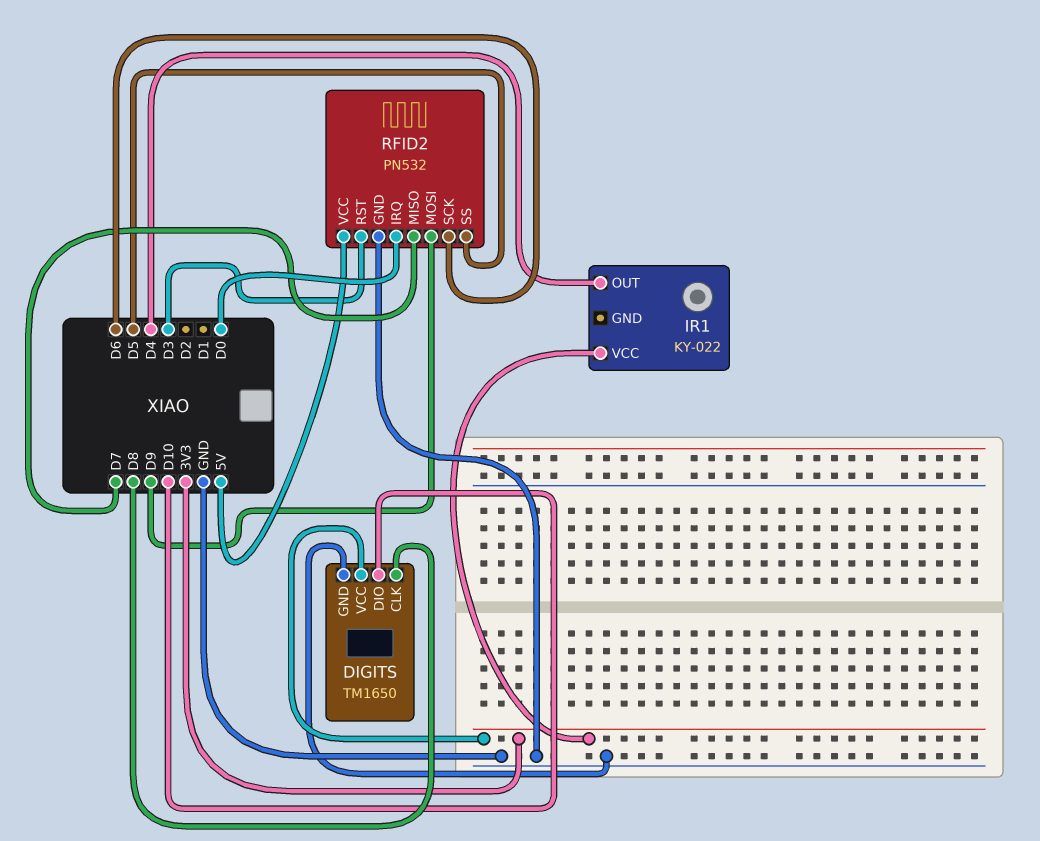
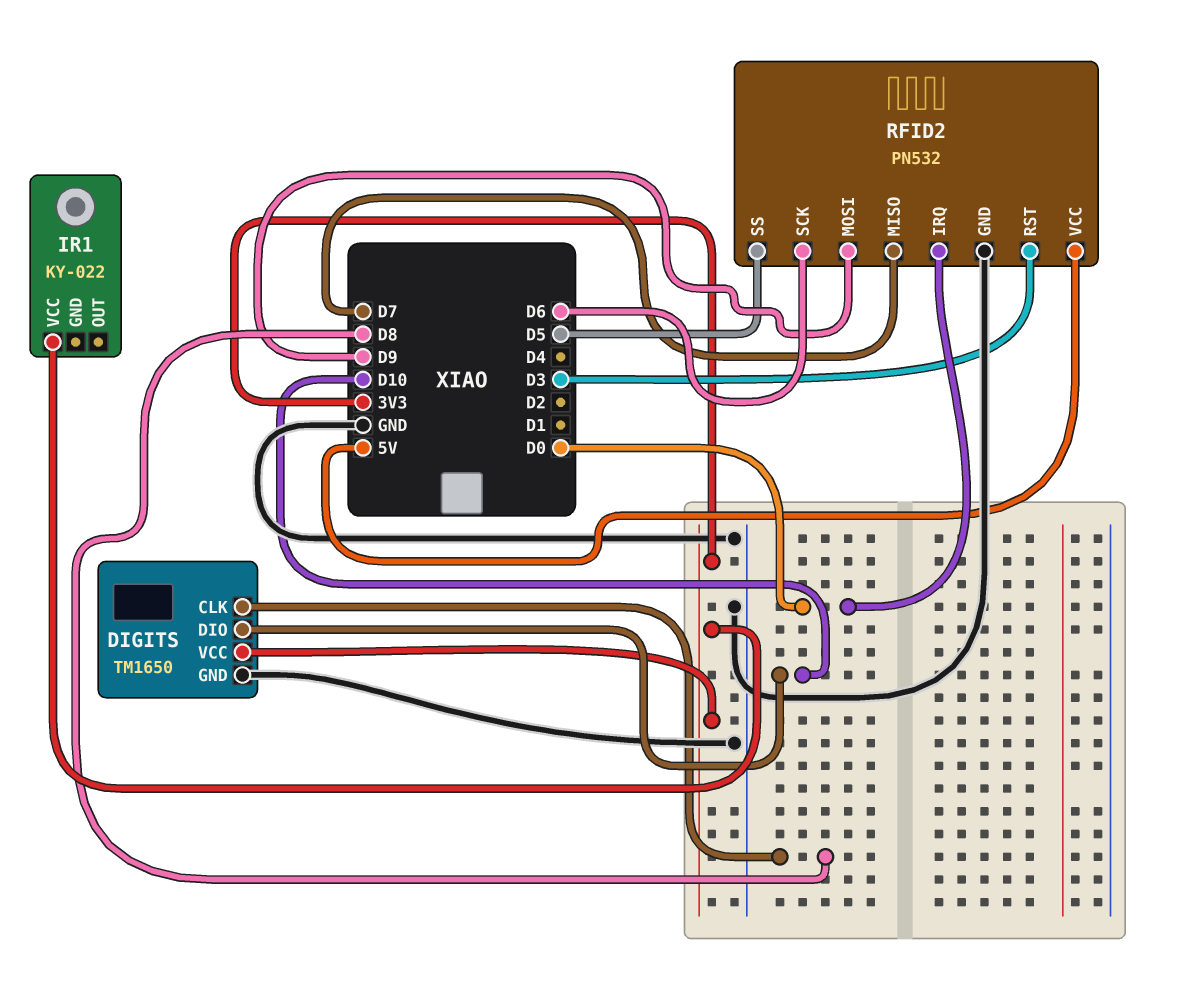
IR1 pin OUT: D4 -> none

